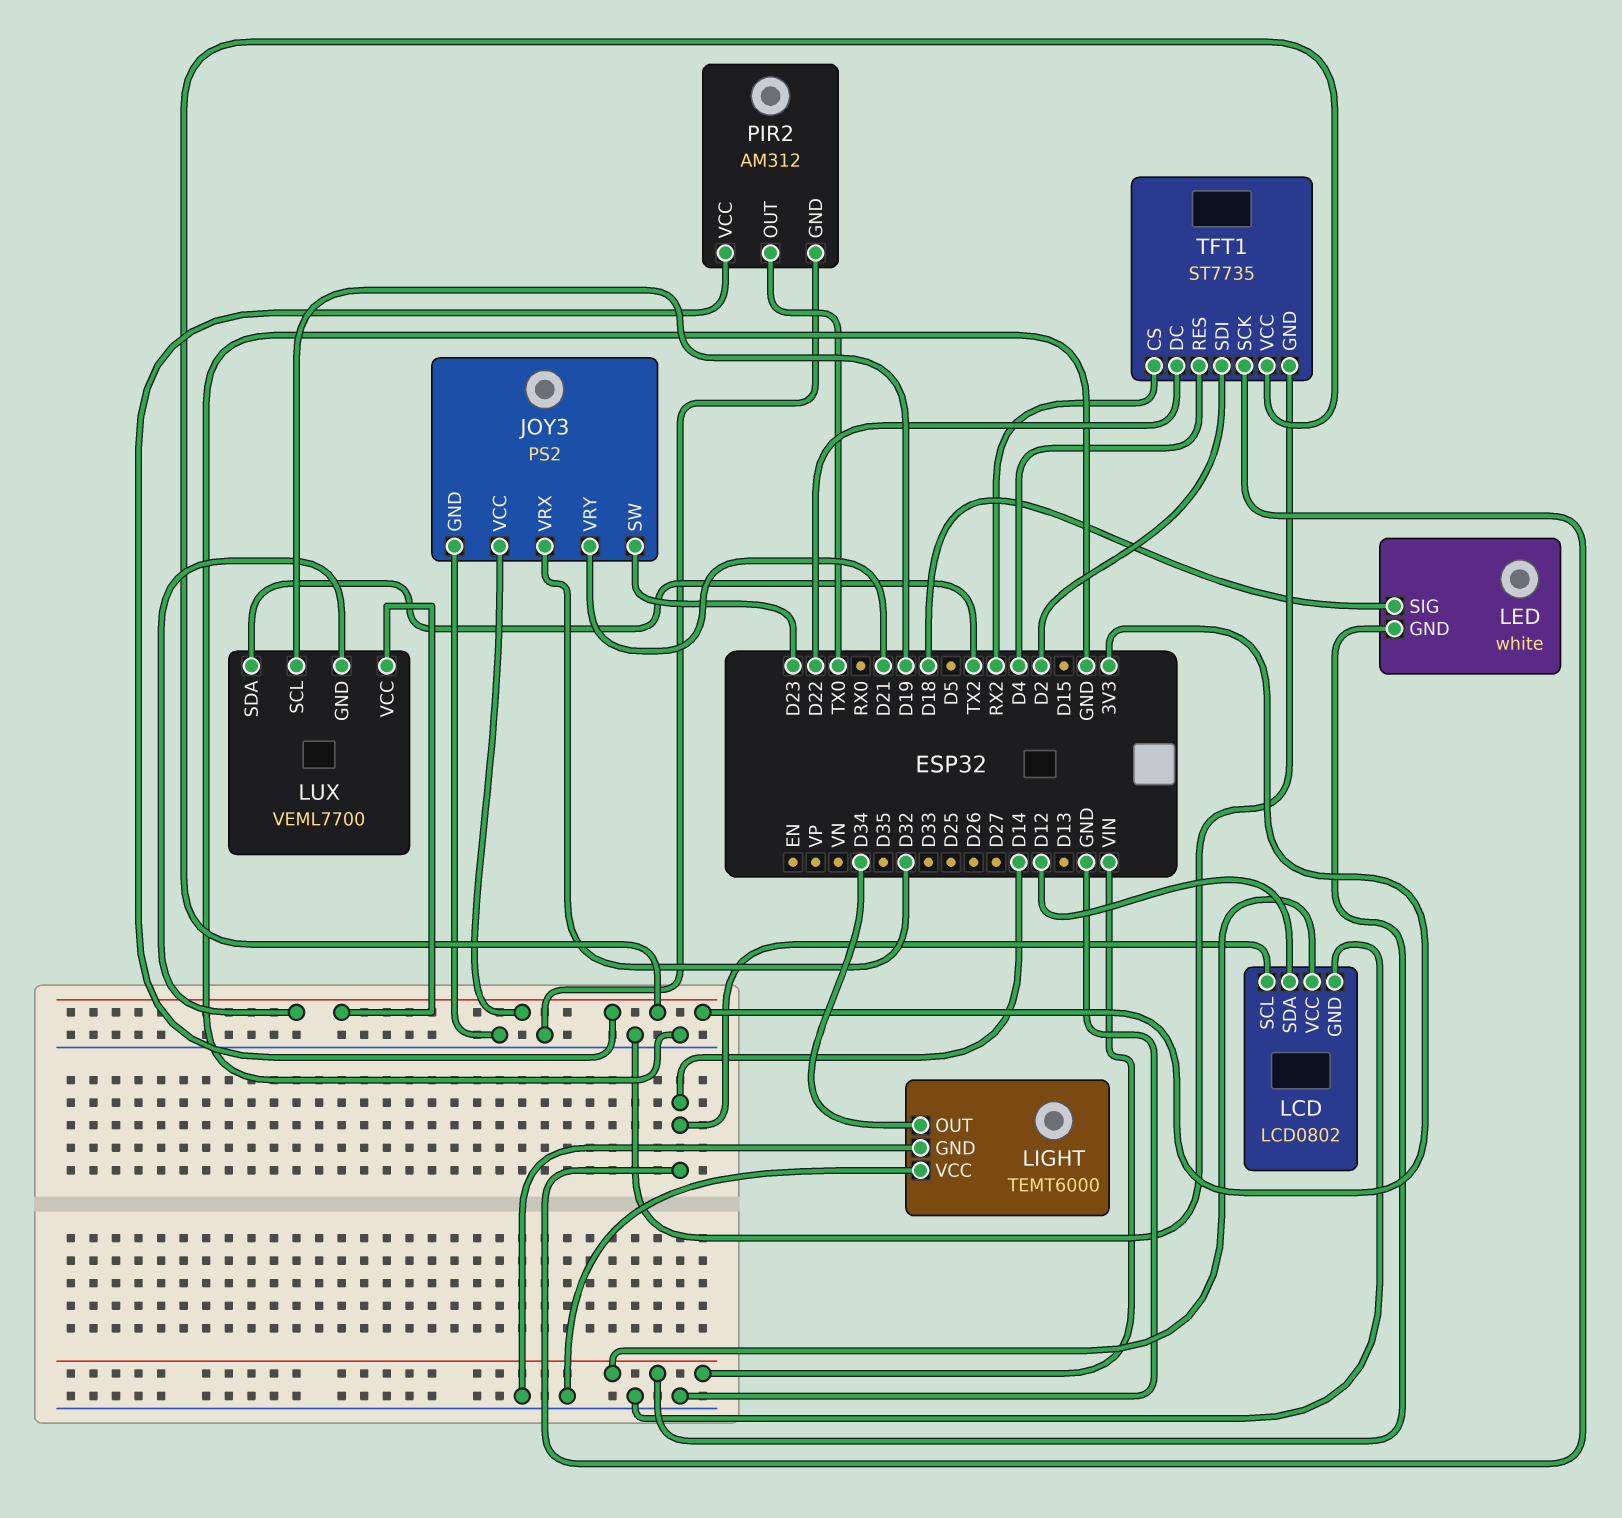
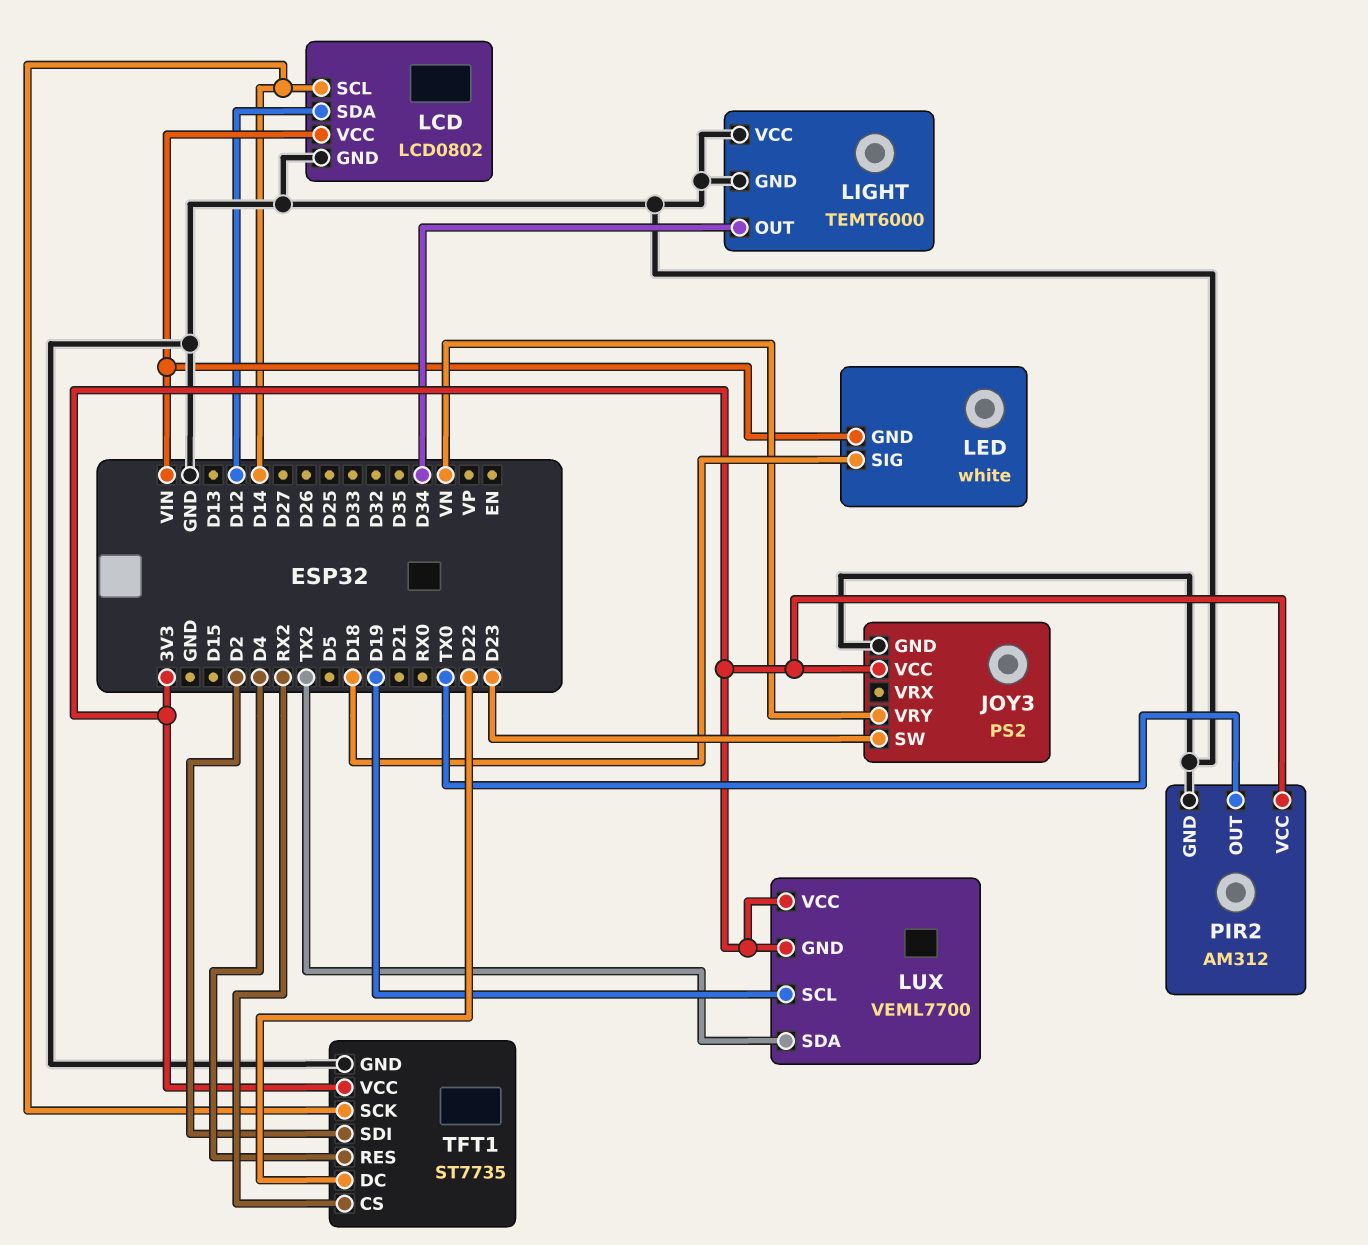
JOY3 pin VRX: D32 -> none
JOY3 pin VRY: D21 -> VN

